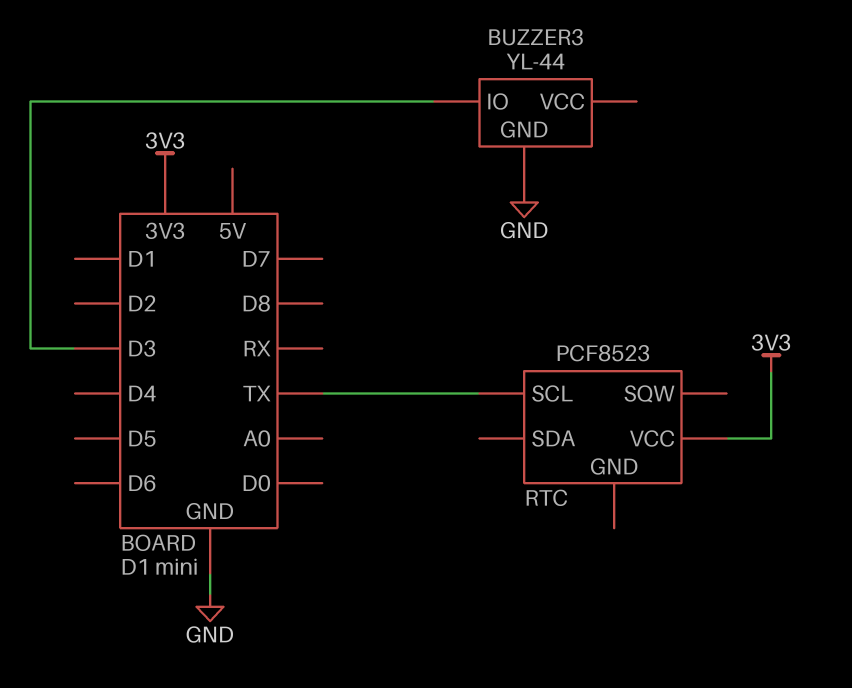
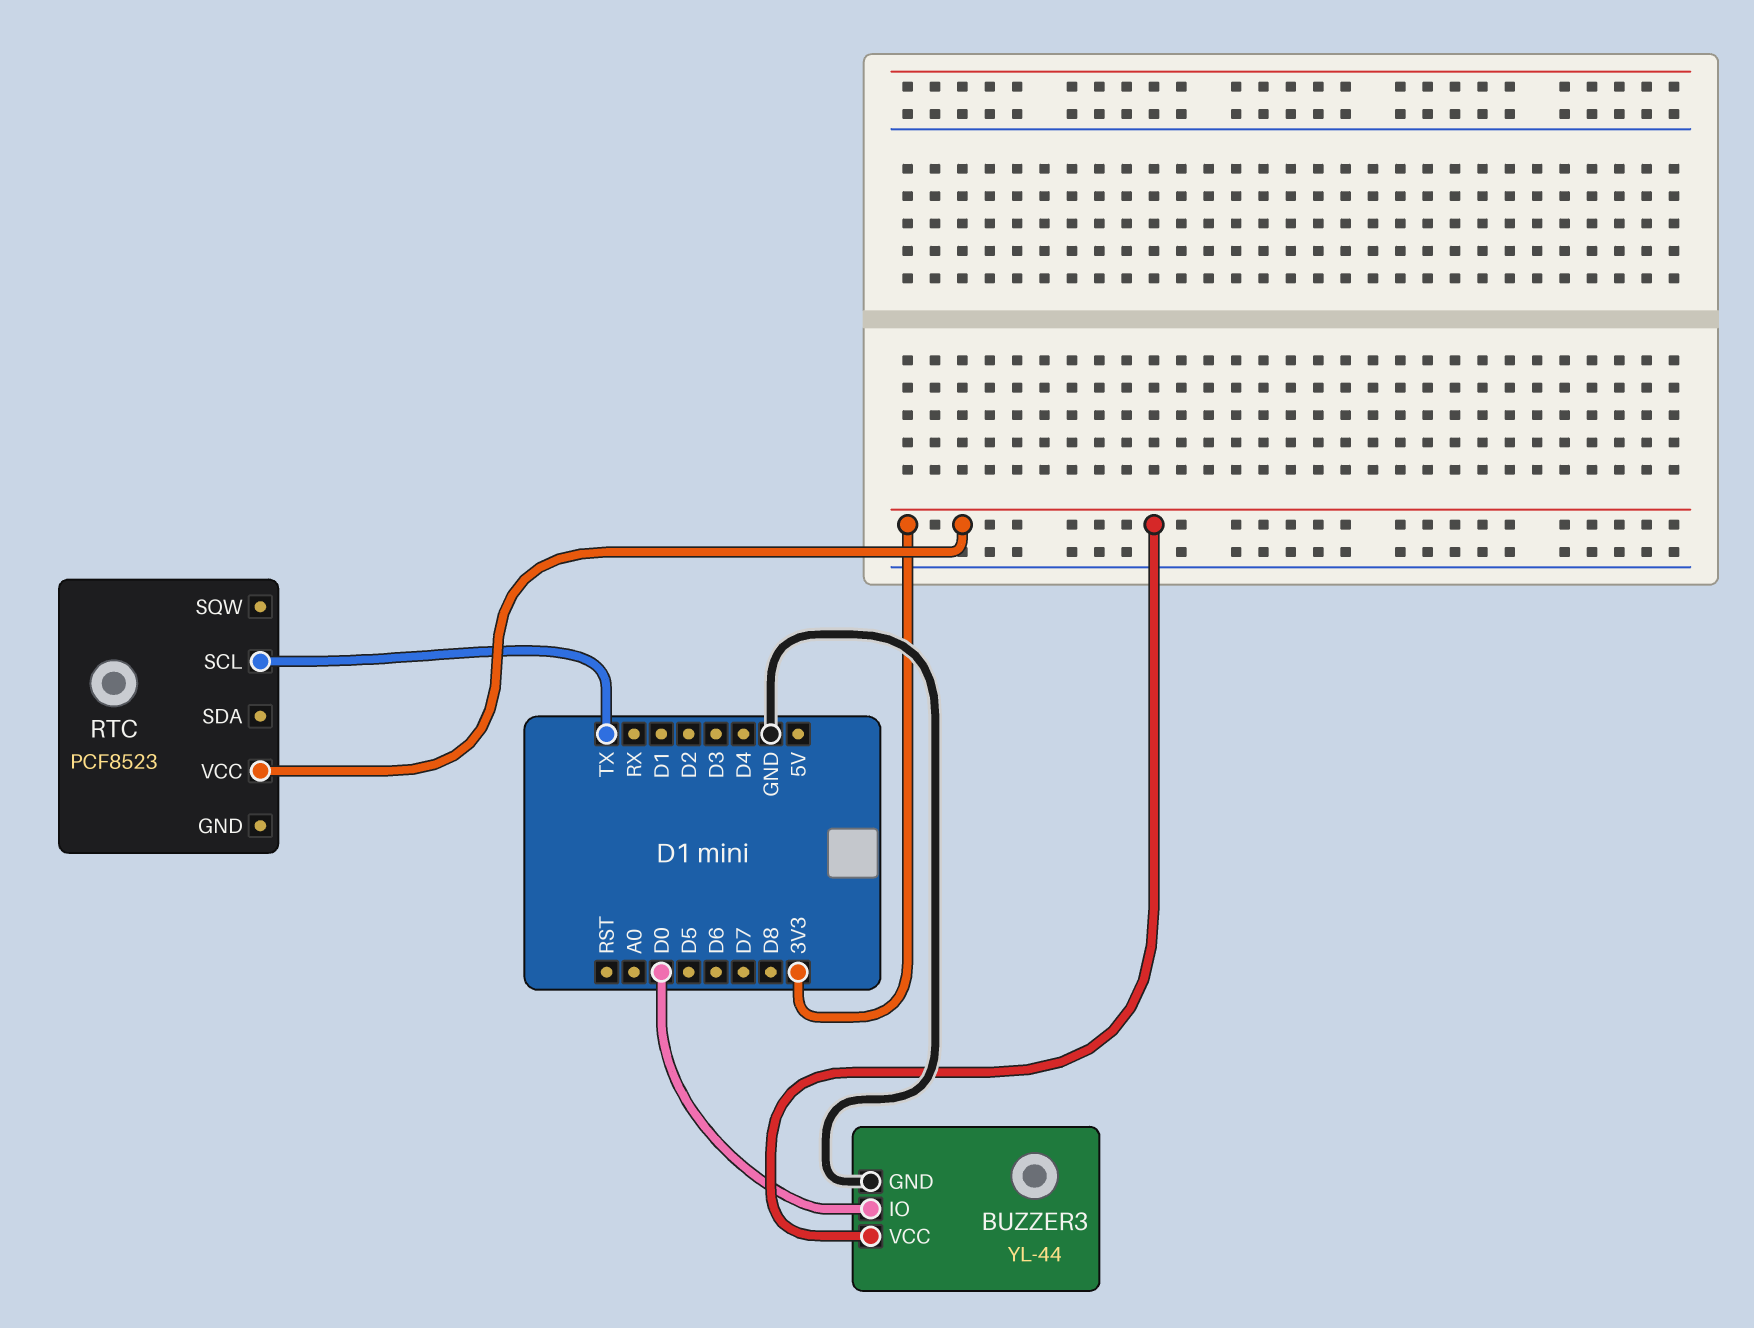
BUZZER3 pin IO: D3 -> D0
BUZZER3 pin VCC: none -> 3V3

